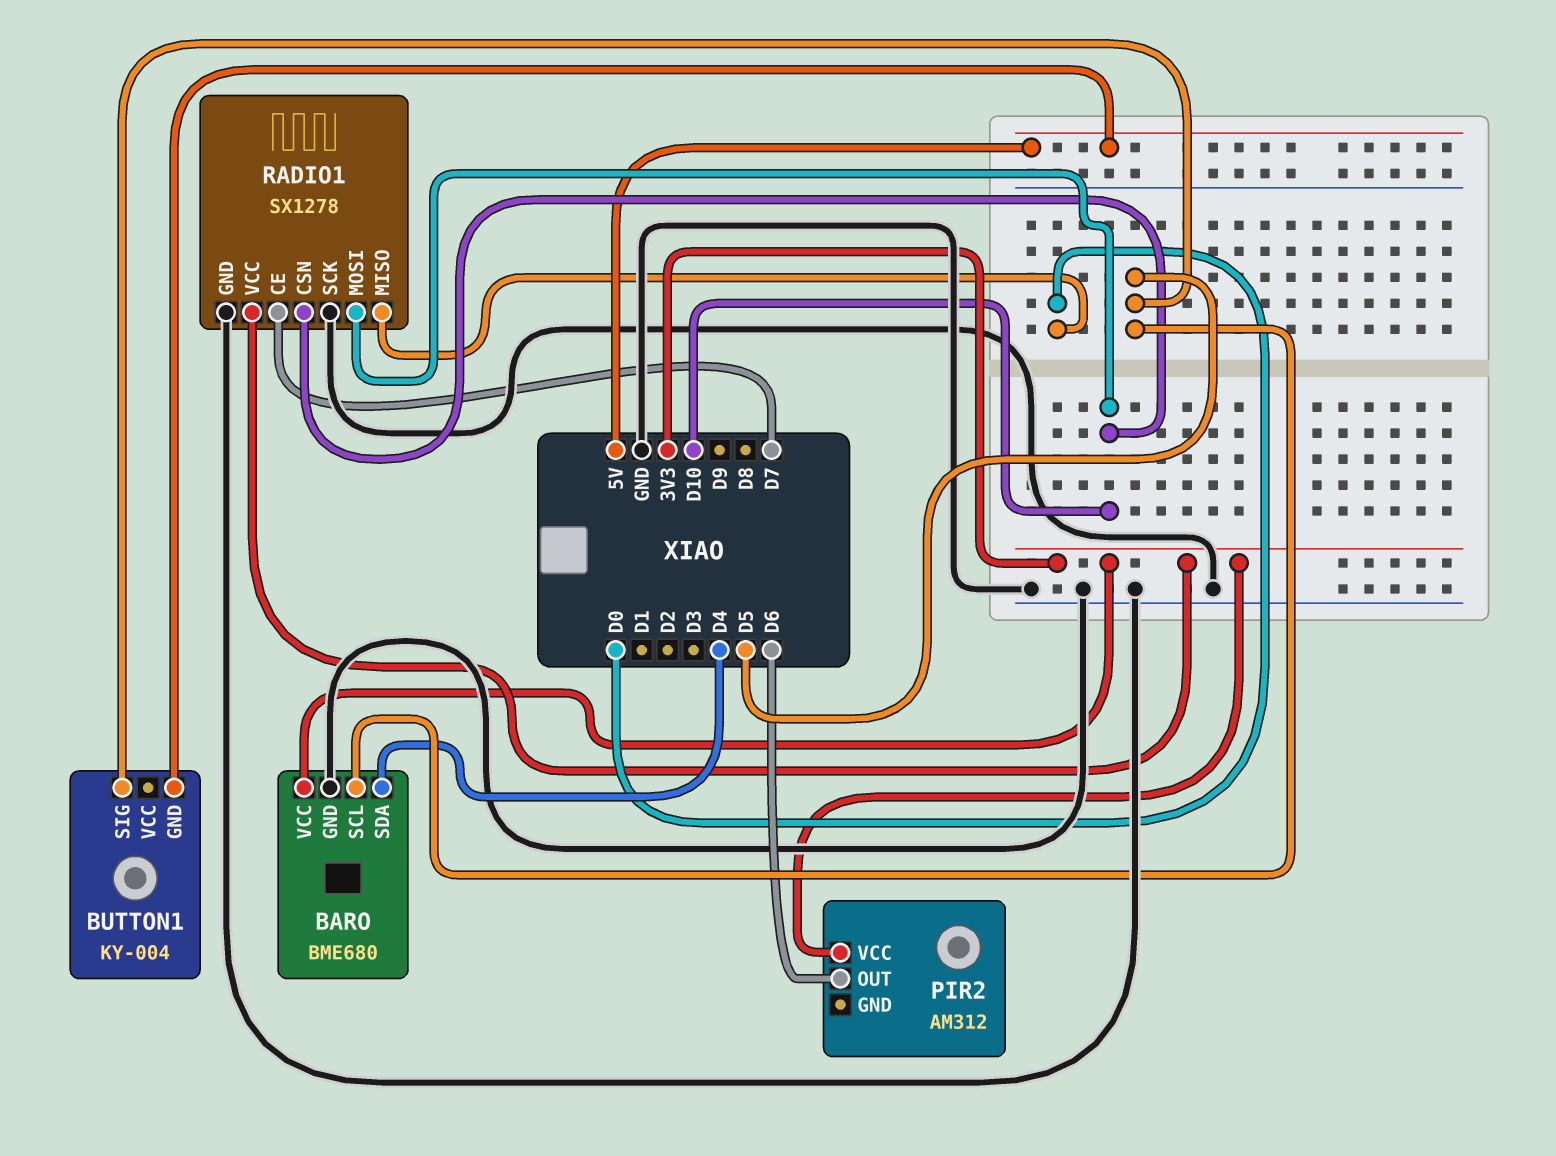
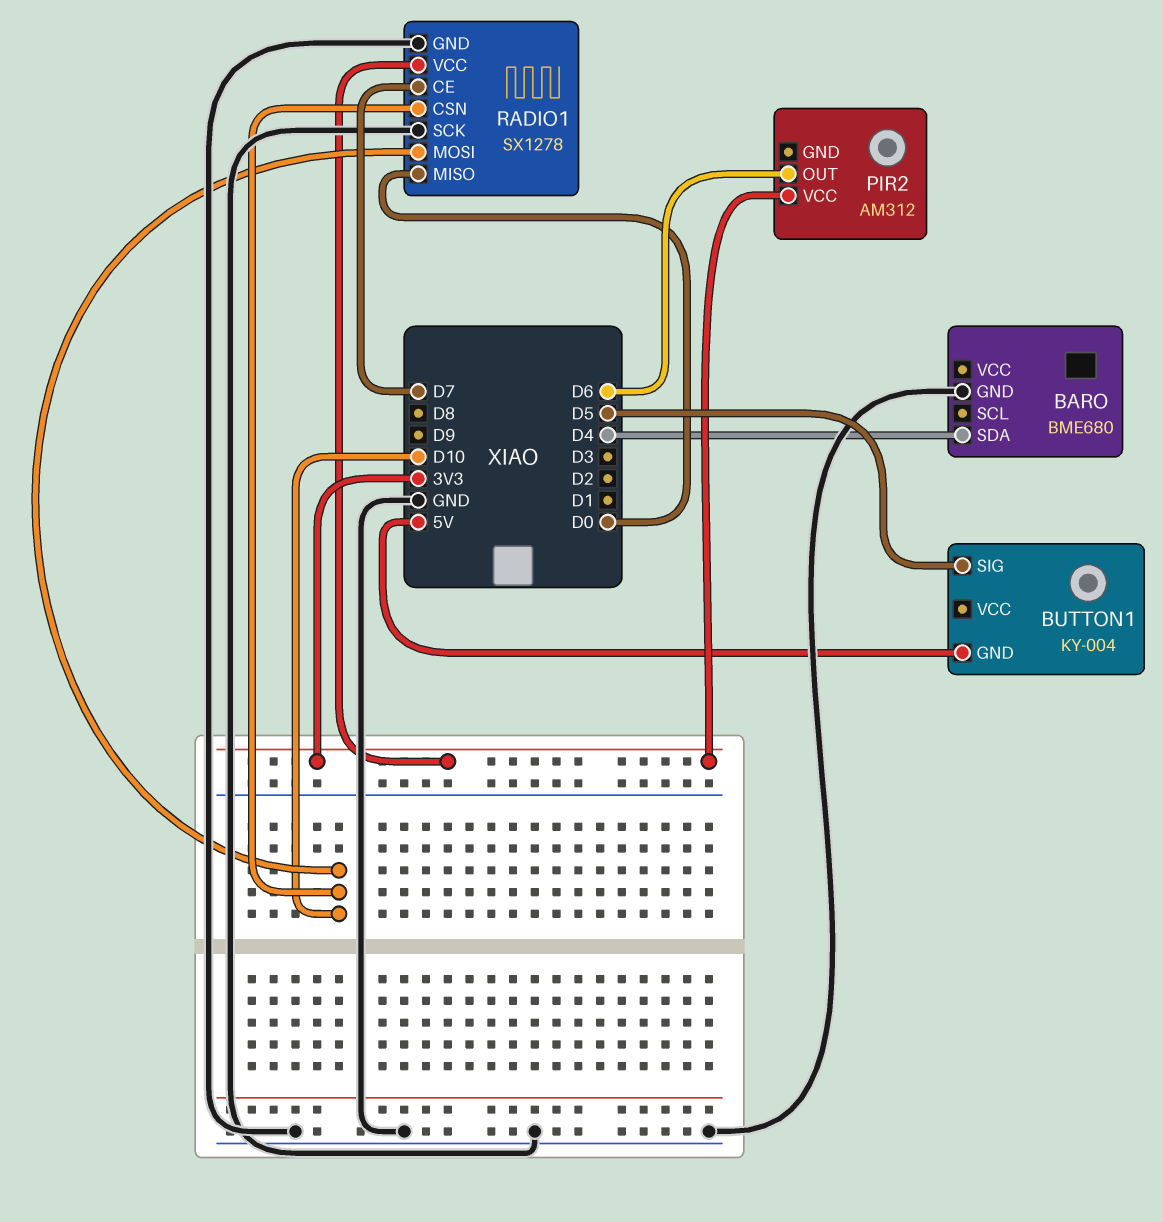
BARO pin SCL: D5 -> none
BARO pin VCC: 3V3 -> none

